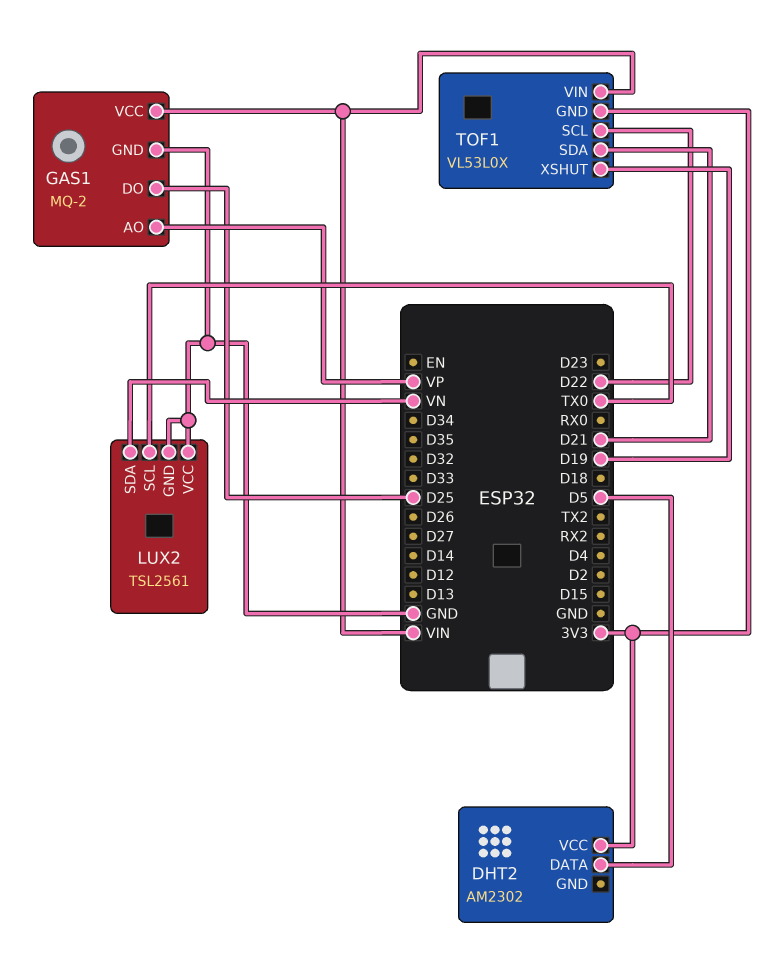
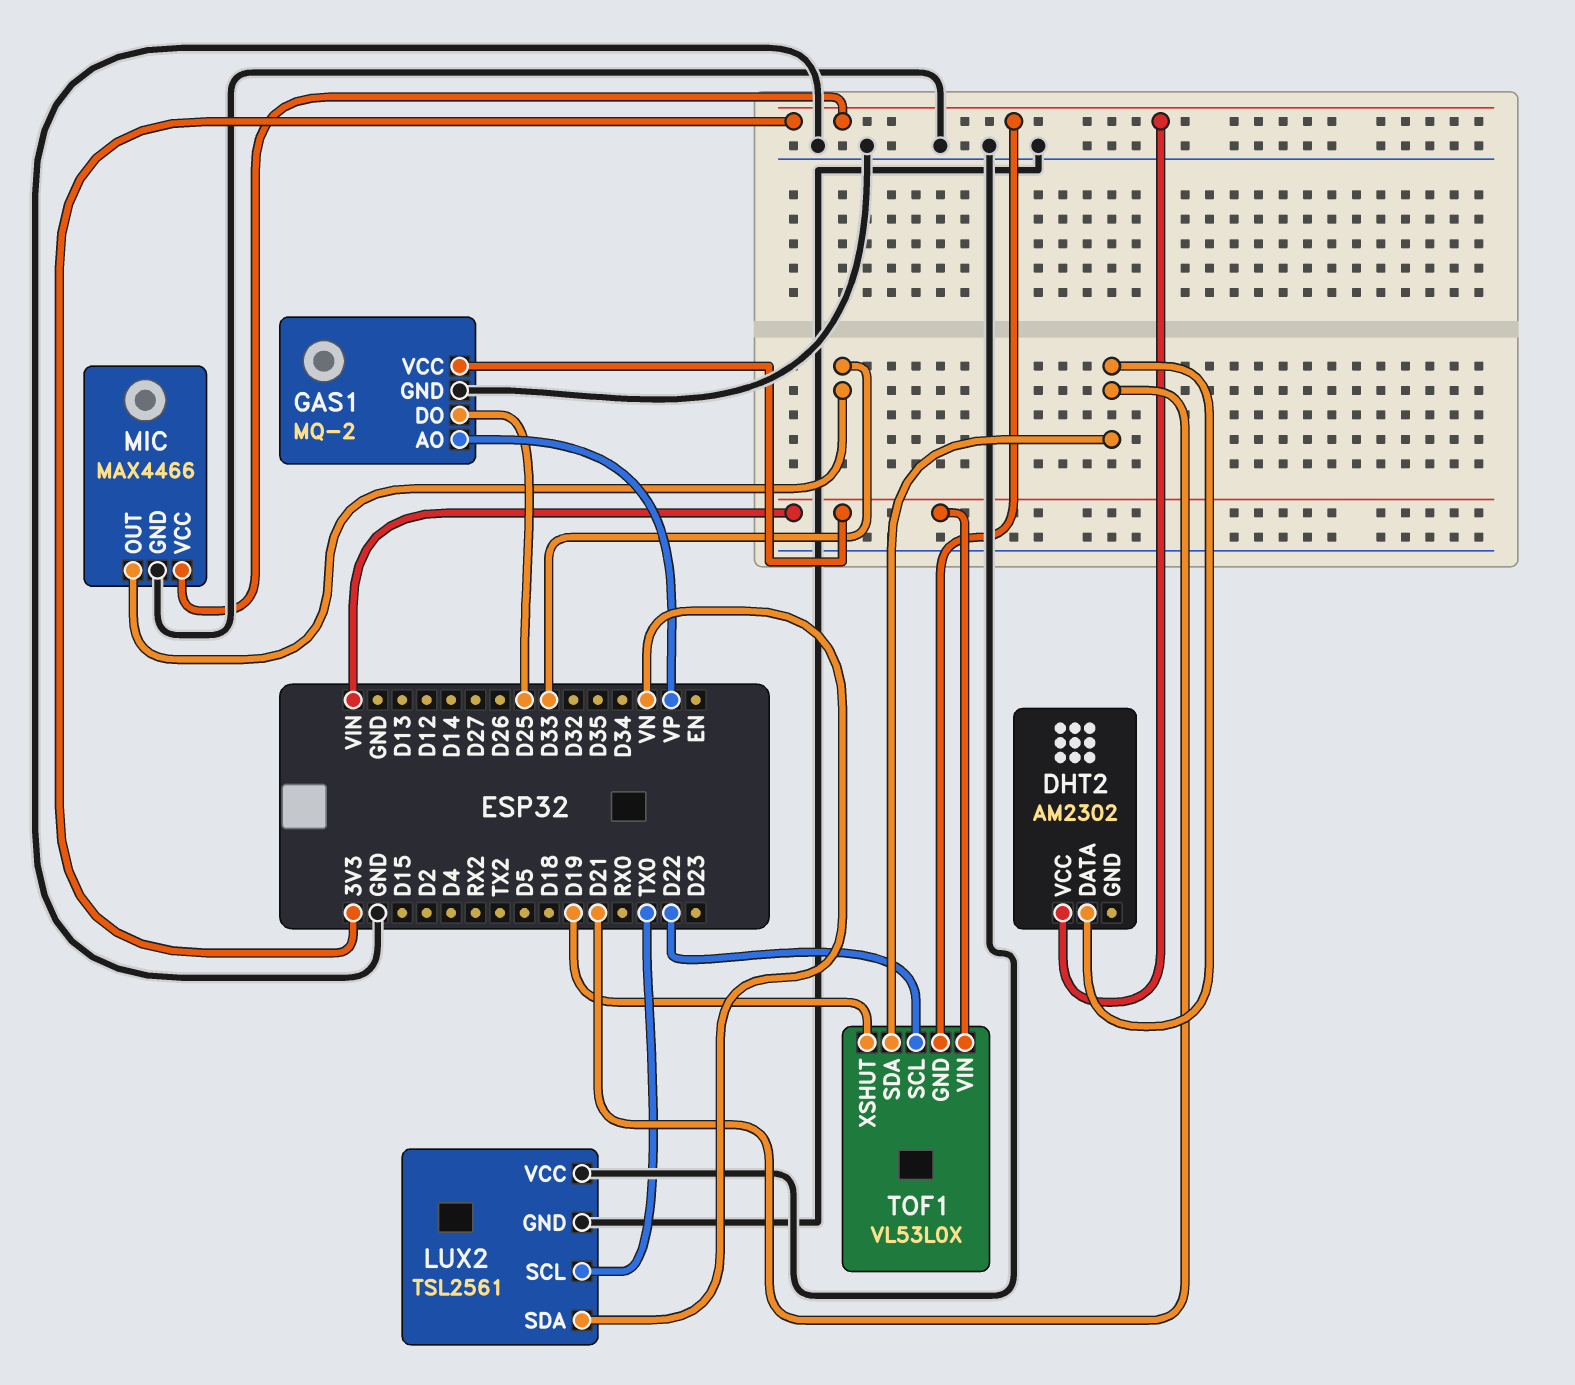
DHT2 pin DATA: D5 -> D21
MIC: none -> MAX4466
MIC pin GND: none -> GND
MIC pin OUT: none -> D33
MIC pin VCC: none -> 3V3

